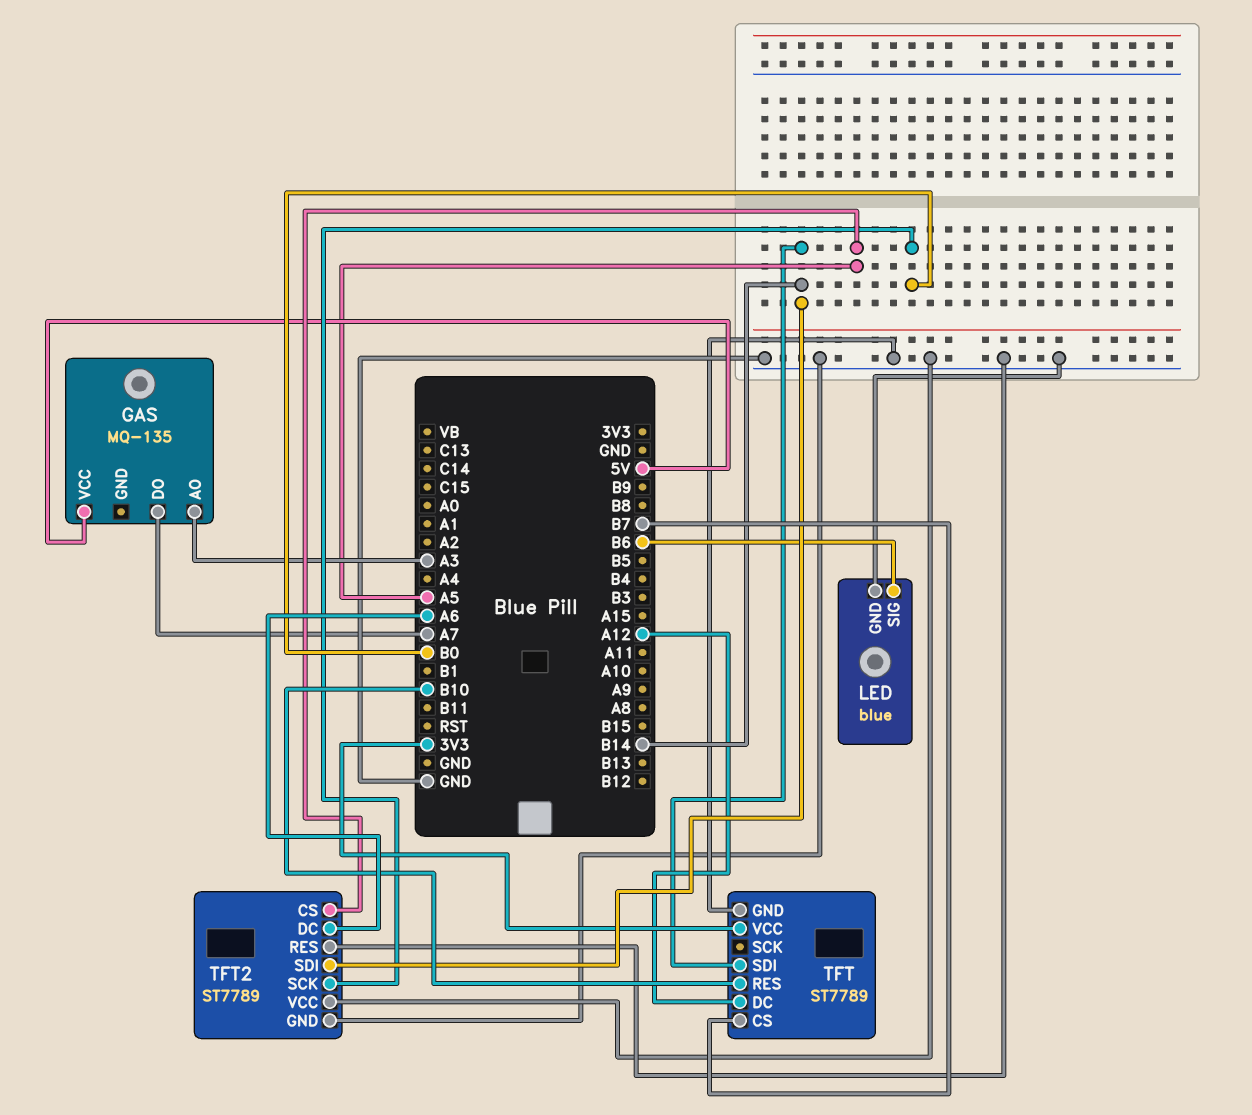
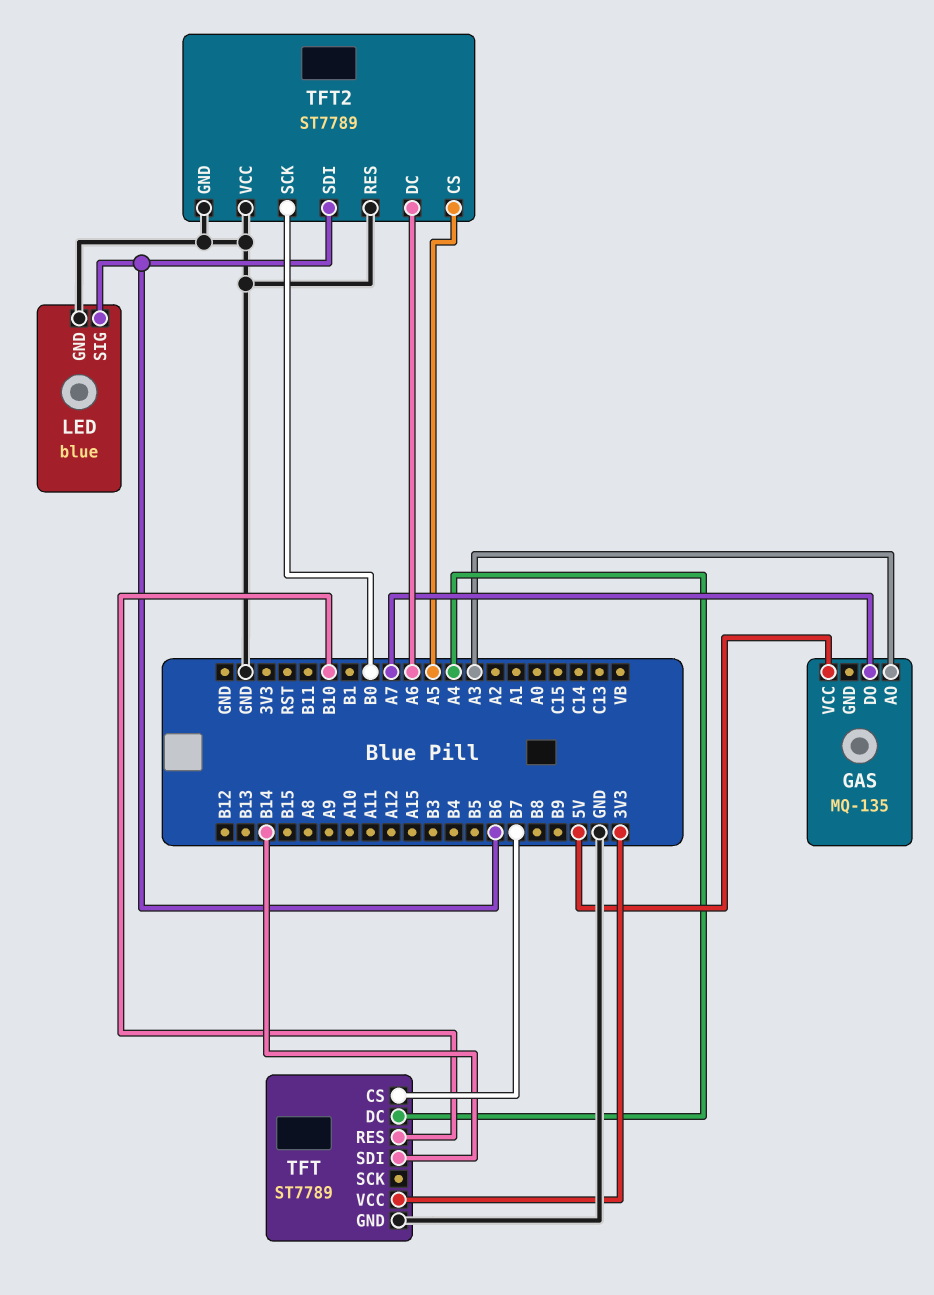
TFT pin DC: A12 -> A4
TFT2 pin SDI: B14 -> B6

